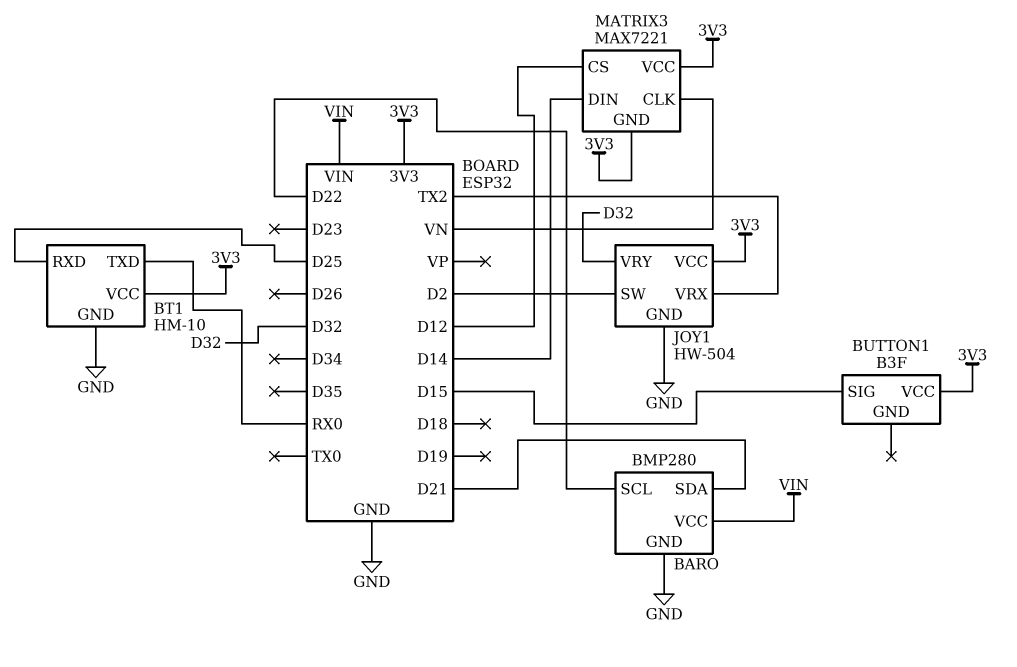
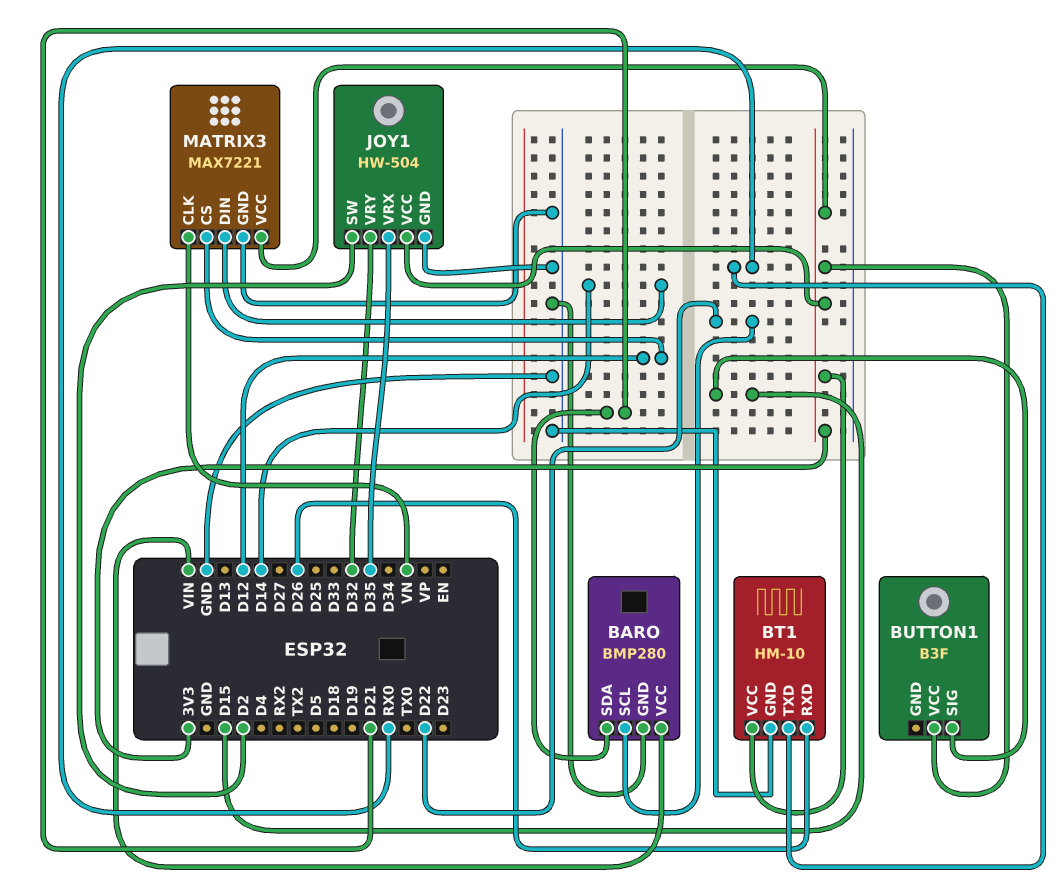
BT1 pin RXD: D25 -> D26
JOY1 pin VRX: TX2 -> D35
MATRIX3 pin GND: 3V3 -> GND

